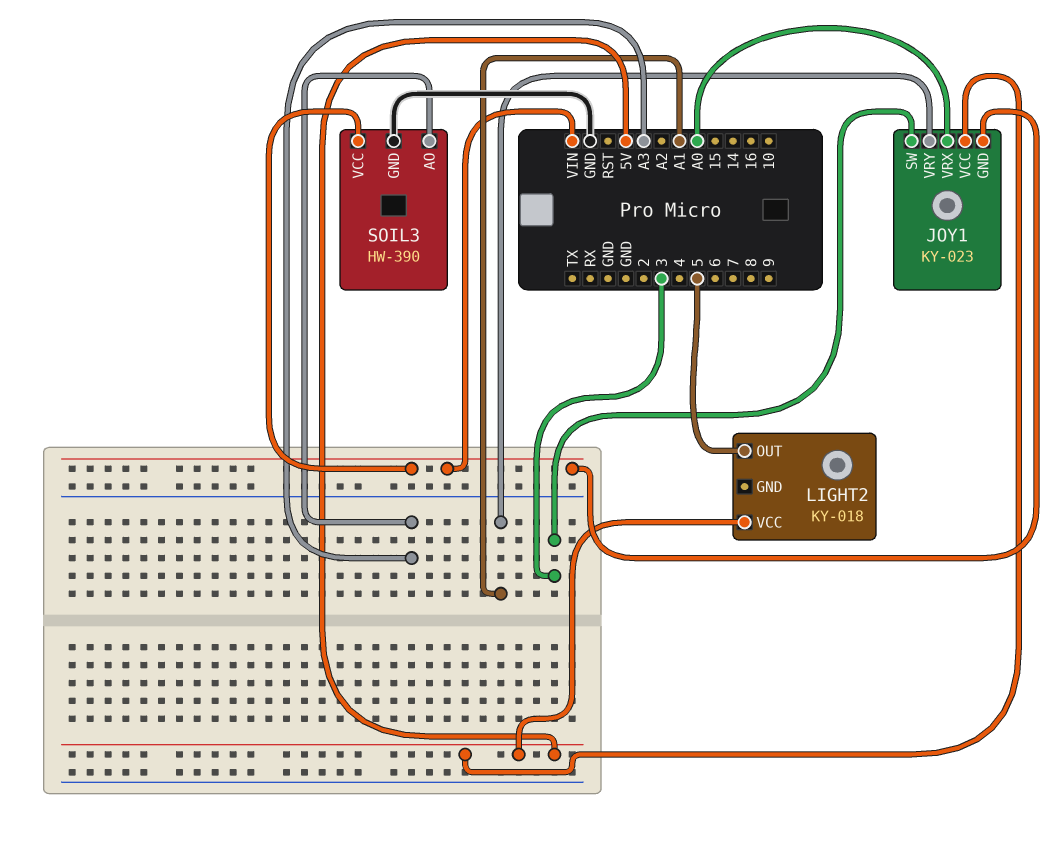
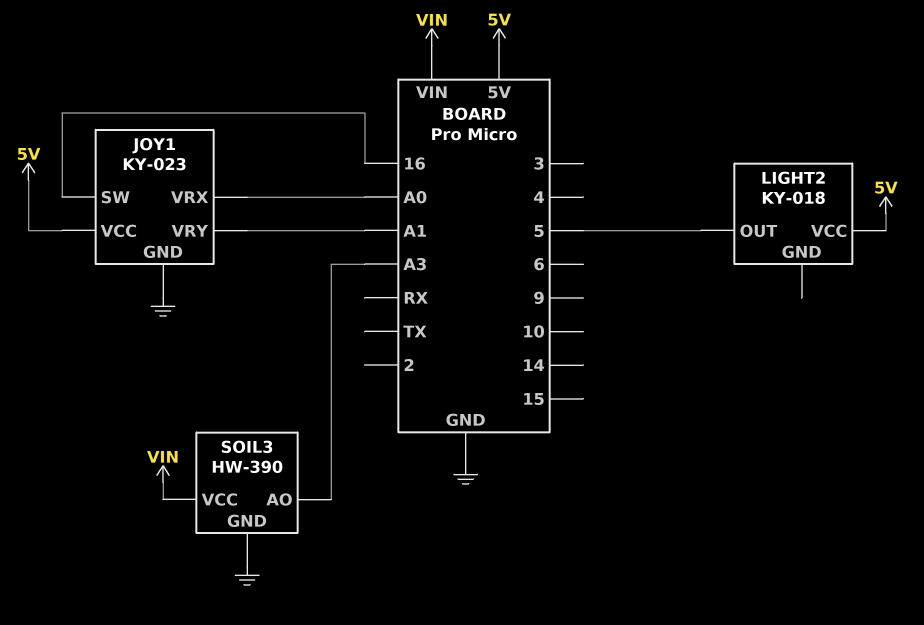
JOY1 pin GND: VIN -> GND
JOY1 pin SW: 3 -> 16

